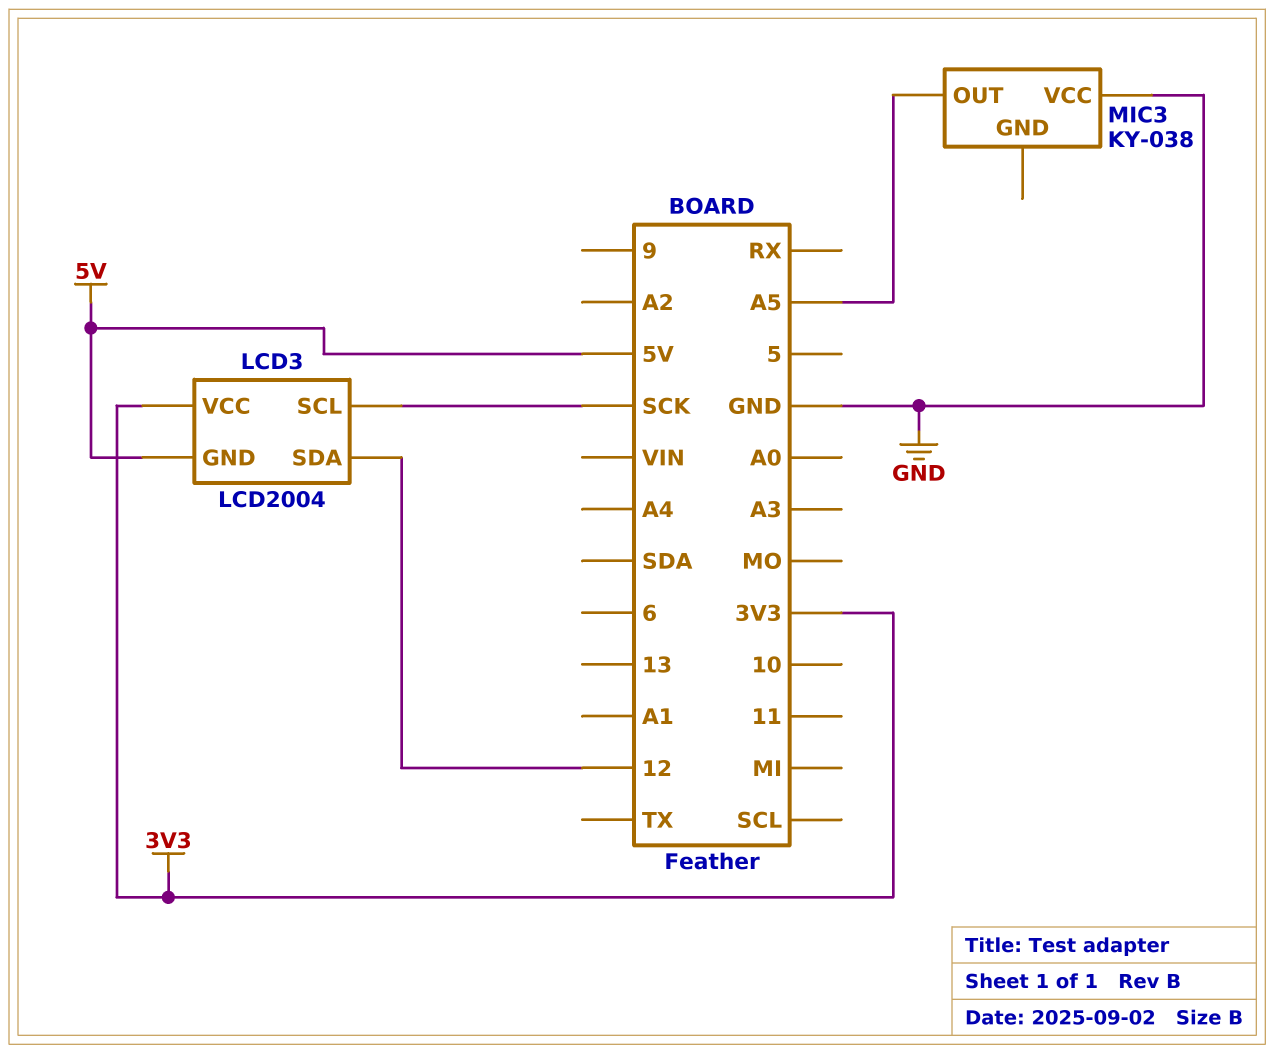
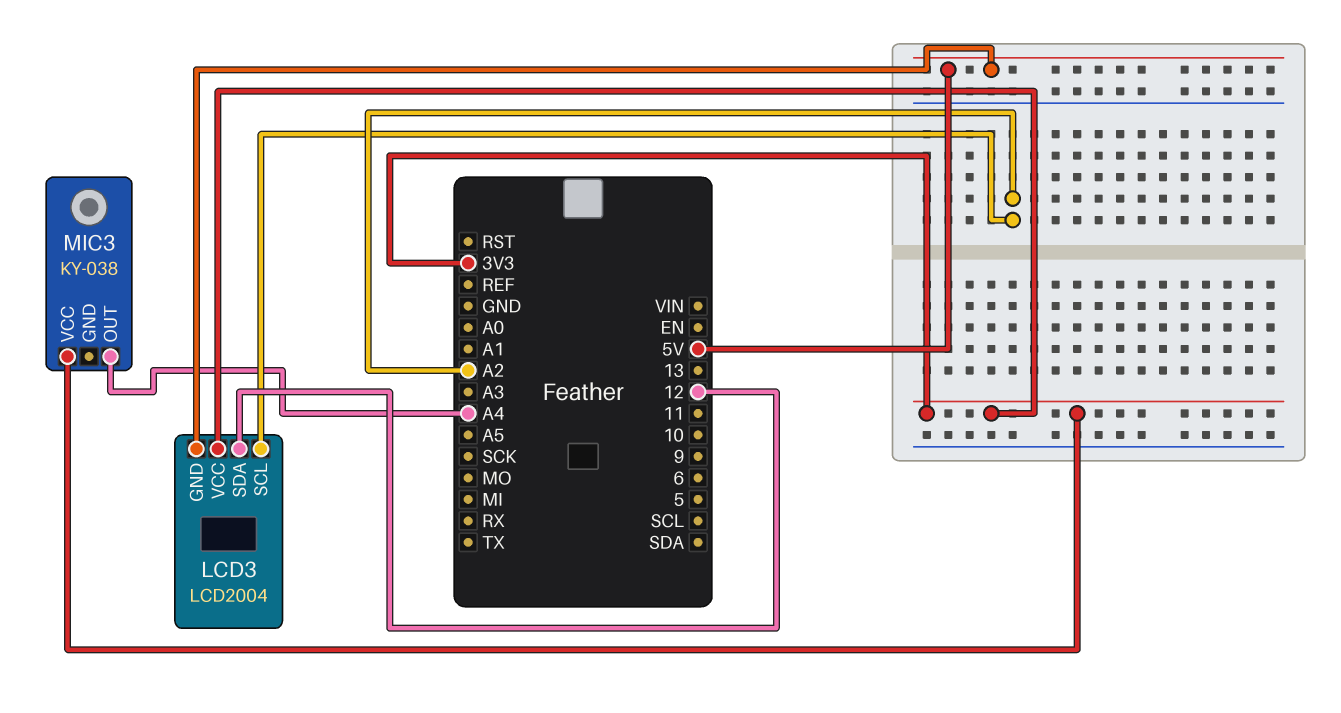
LCD3 pin SCL: SCK -> A2
MIC3 pin OUT: A5 -> A4
MIC3 pin VCC: GND -> 3V3

